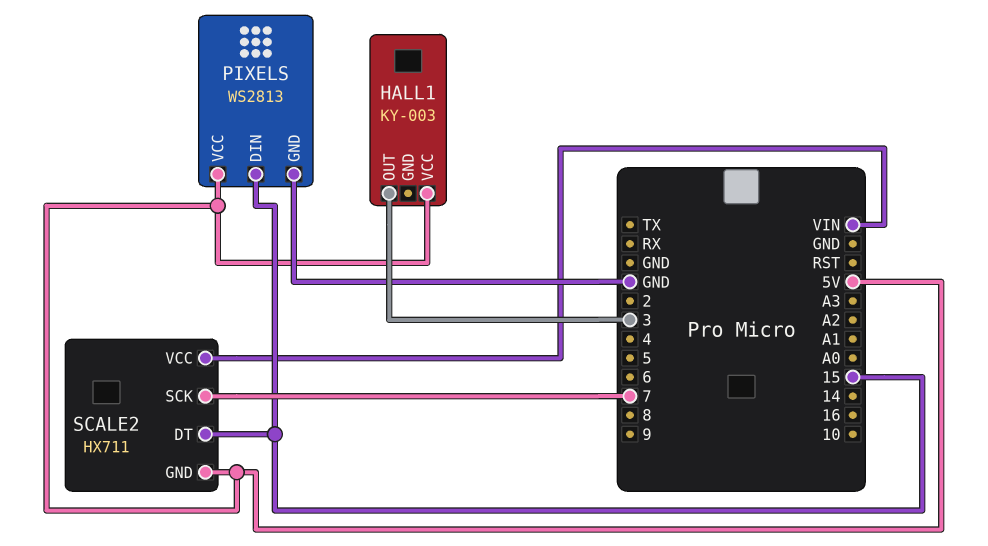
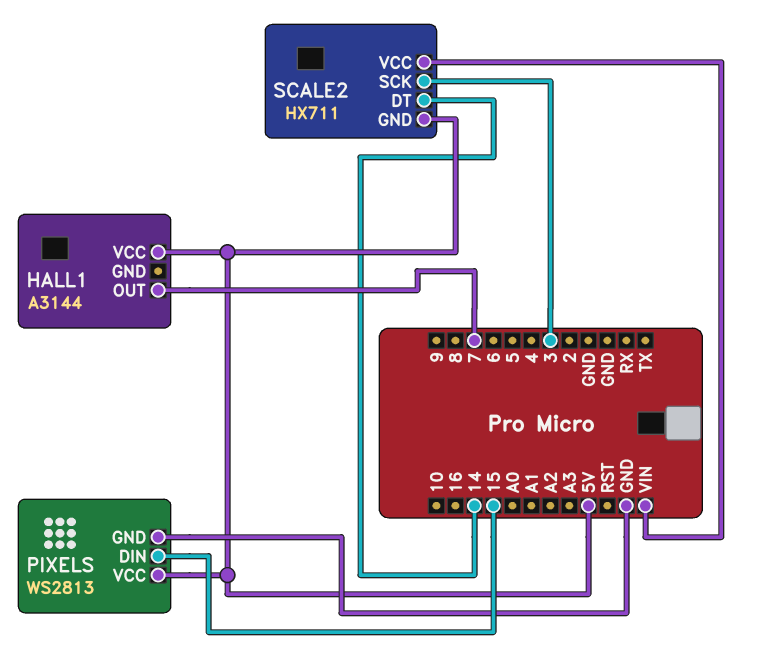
HALL1: KY-003 -> A3144
HALL1 pin OUT: 3 -> 7
SCALE2 pin DT: 15 -> 14
SCALE2 pin SCK: 7 -> 3

